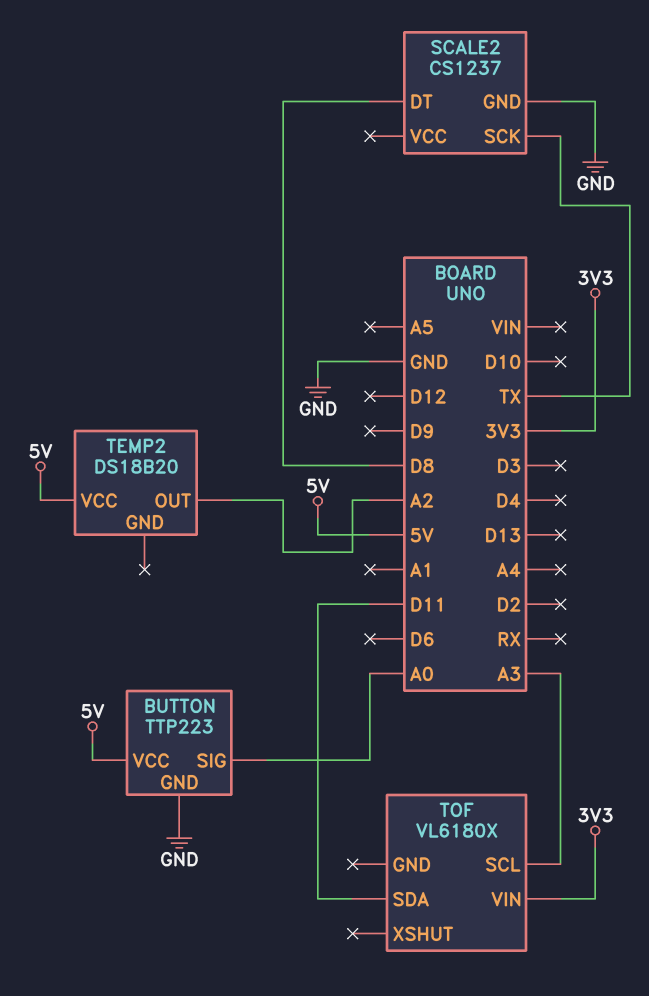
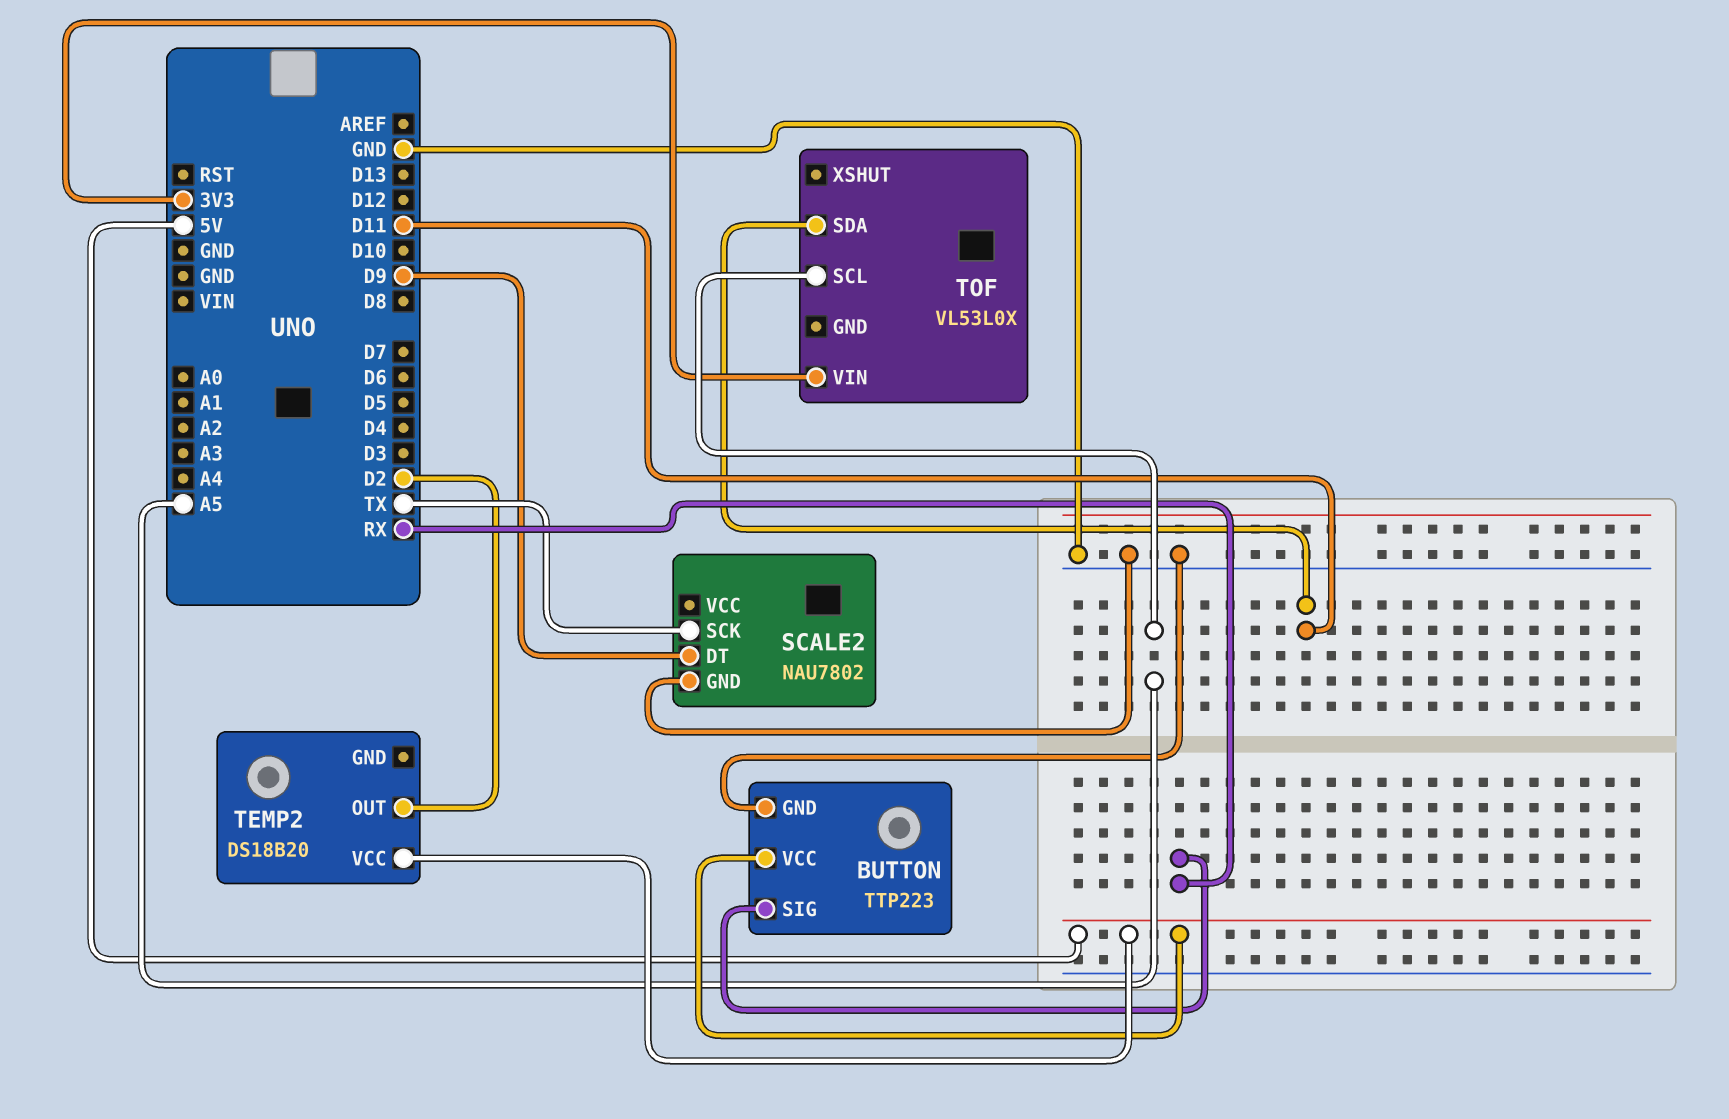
BUTTON pin SIG: A0 -> RX
SCALE2: CS1237 -> NAU7802
SCALE2 pin DT: D8 -> D9
TEMP2 pin OUT: A2 -> D2
TOF: VL6180X -> VL53L0X
TOF pin SCL: A3 -> A5

